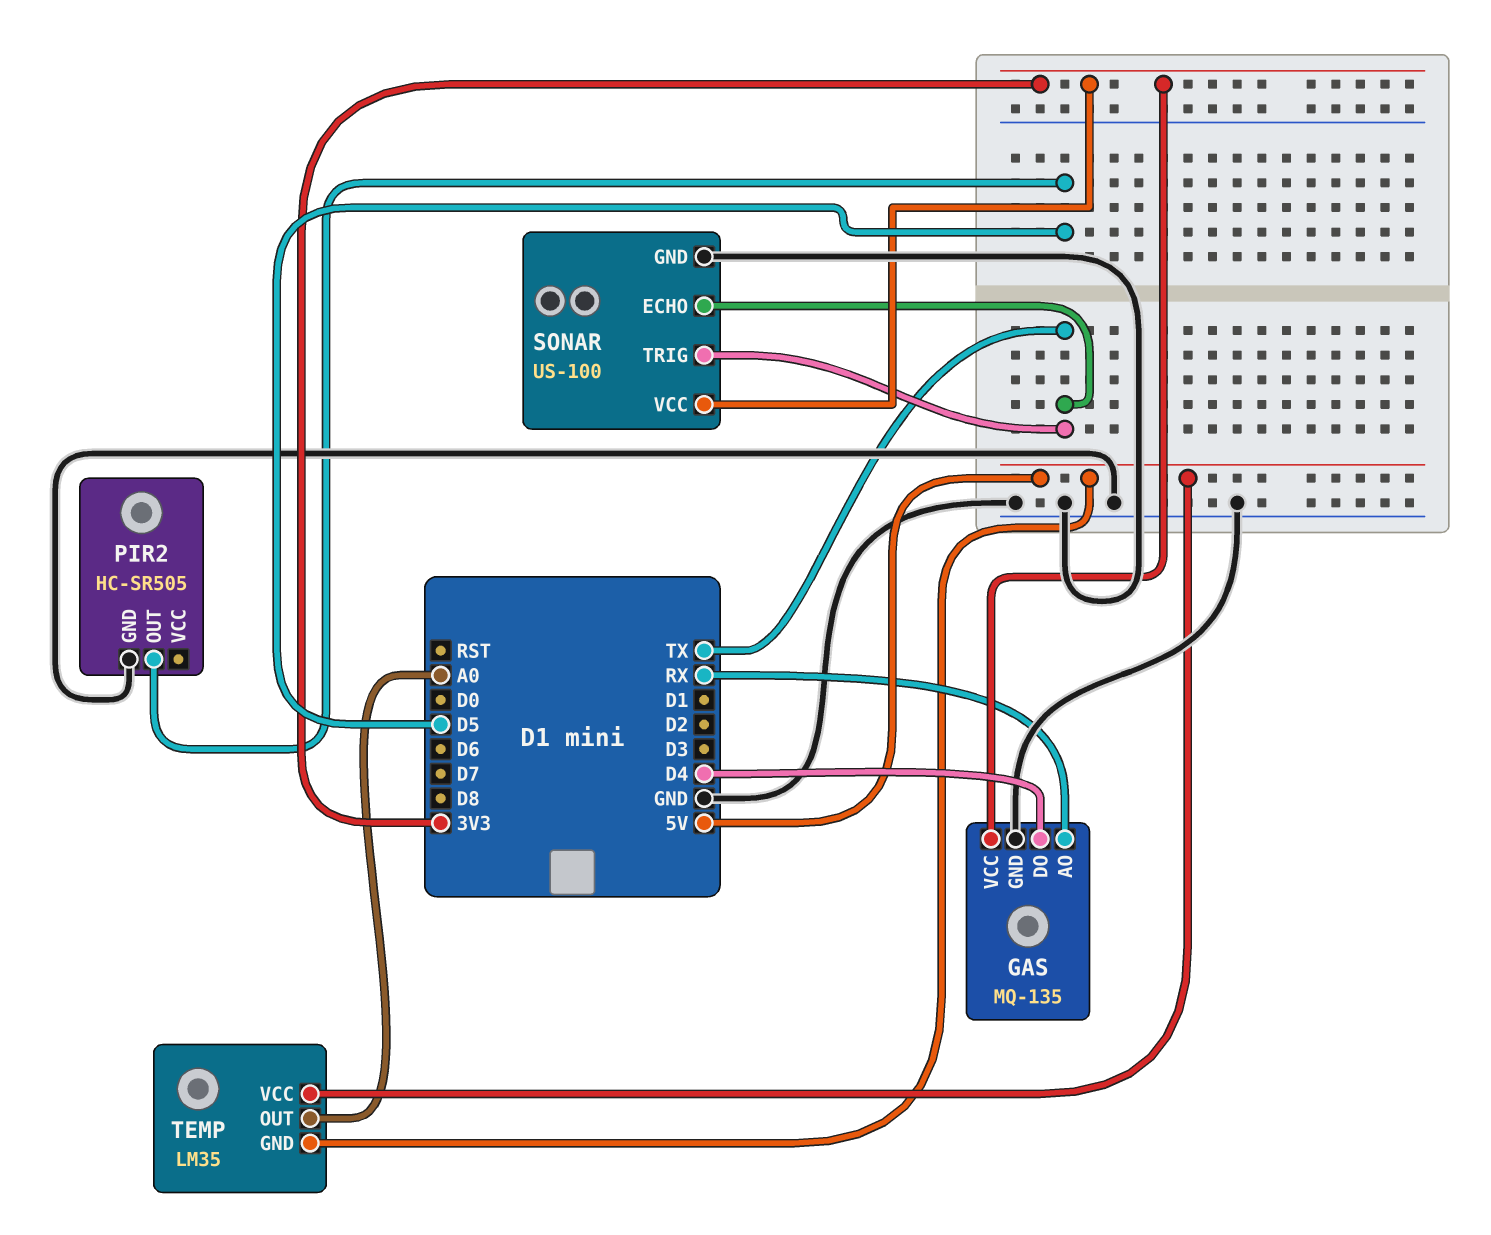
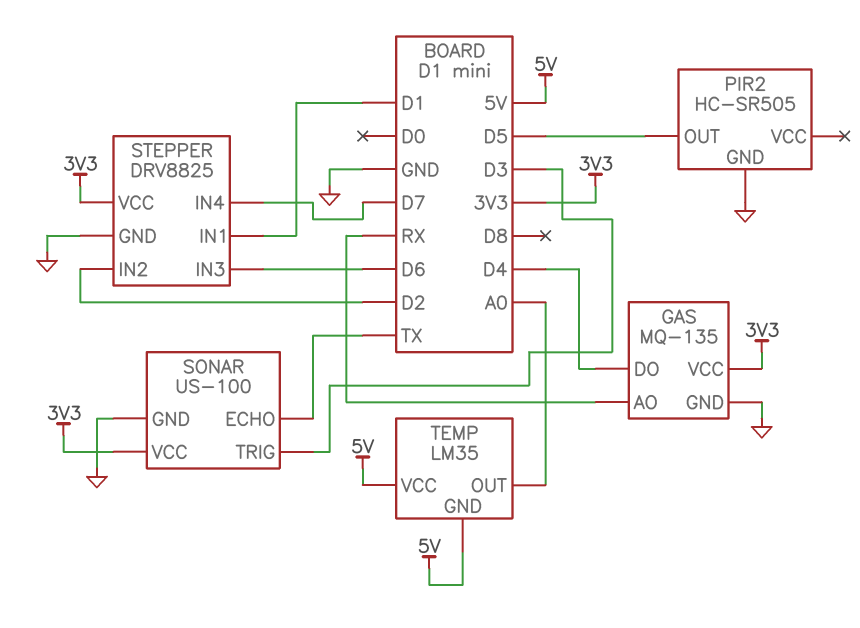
SONAR pin TRIG: TX -> D3
STEPPER: none -> DRV8825
STEPPER pin GND: none -> GND
STEPPER pin IN1: none -> D1
STEPPER pin IN2: none -> D2
STEPPER pin IN3: none -> D6
STEPPER pin IN4: none -> D7
STEPPER pin VCC: none -> 3V3

